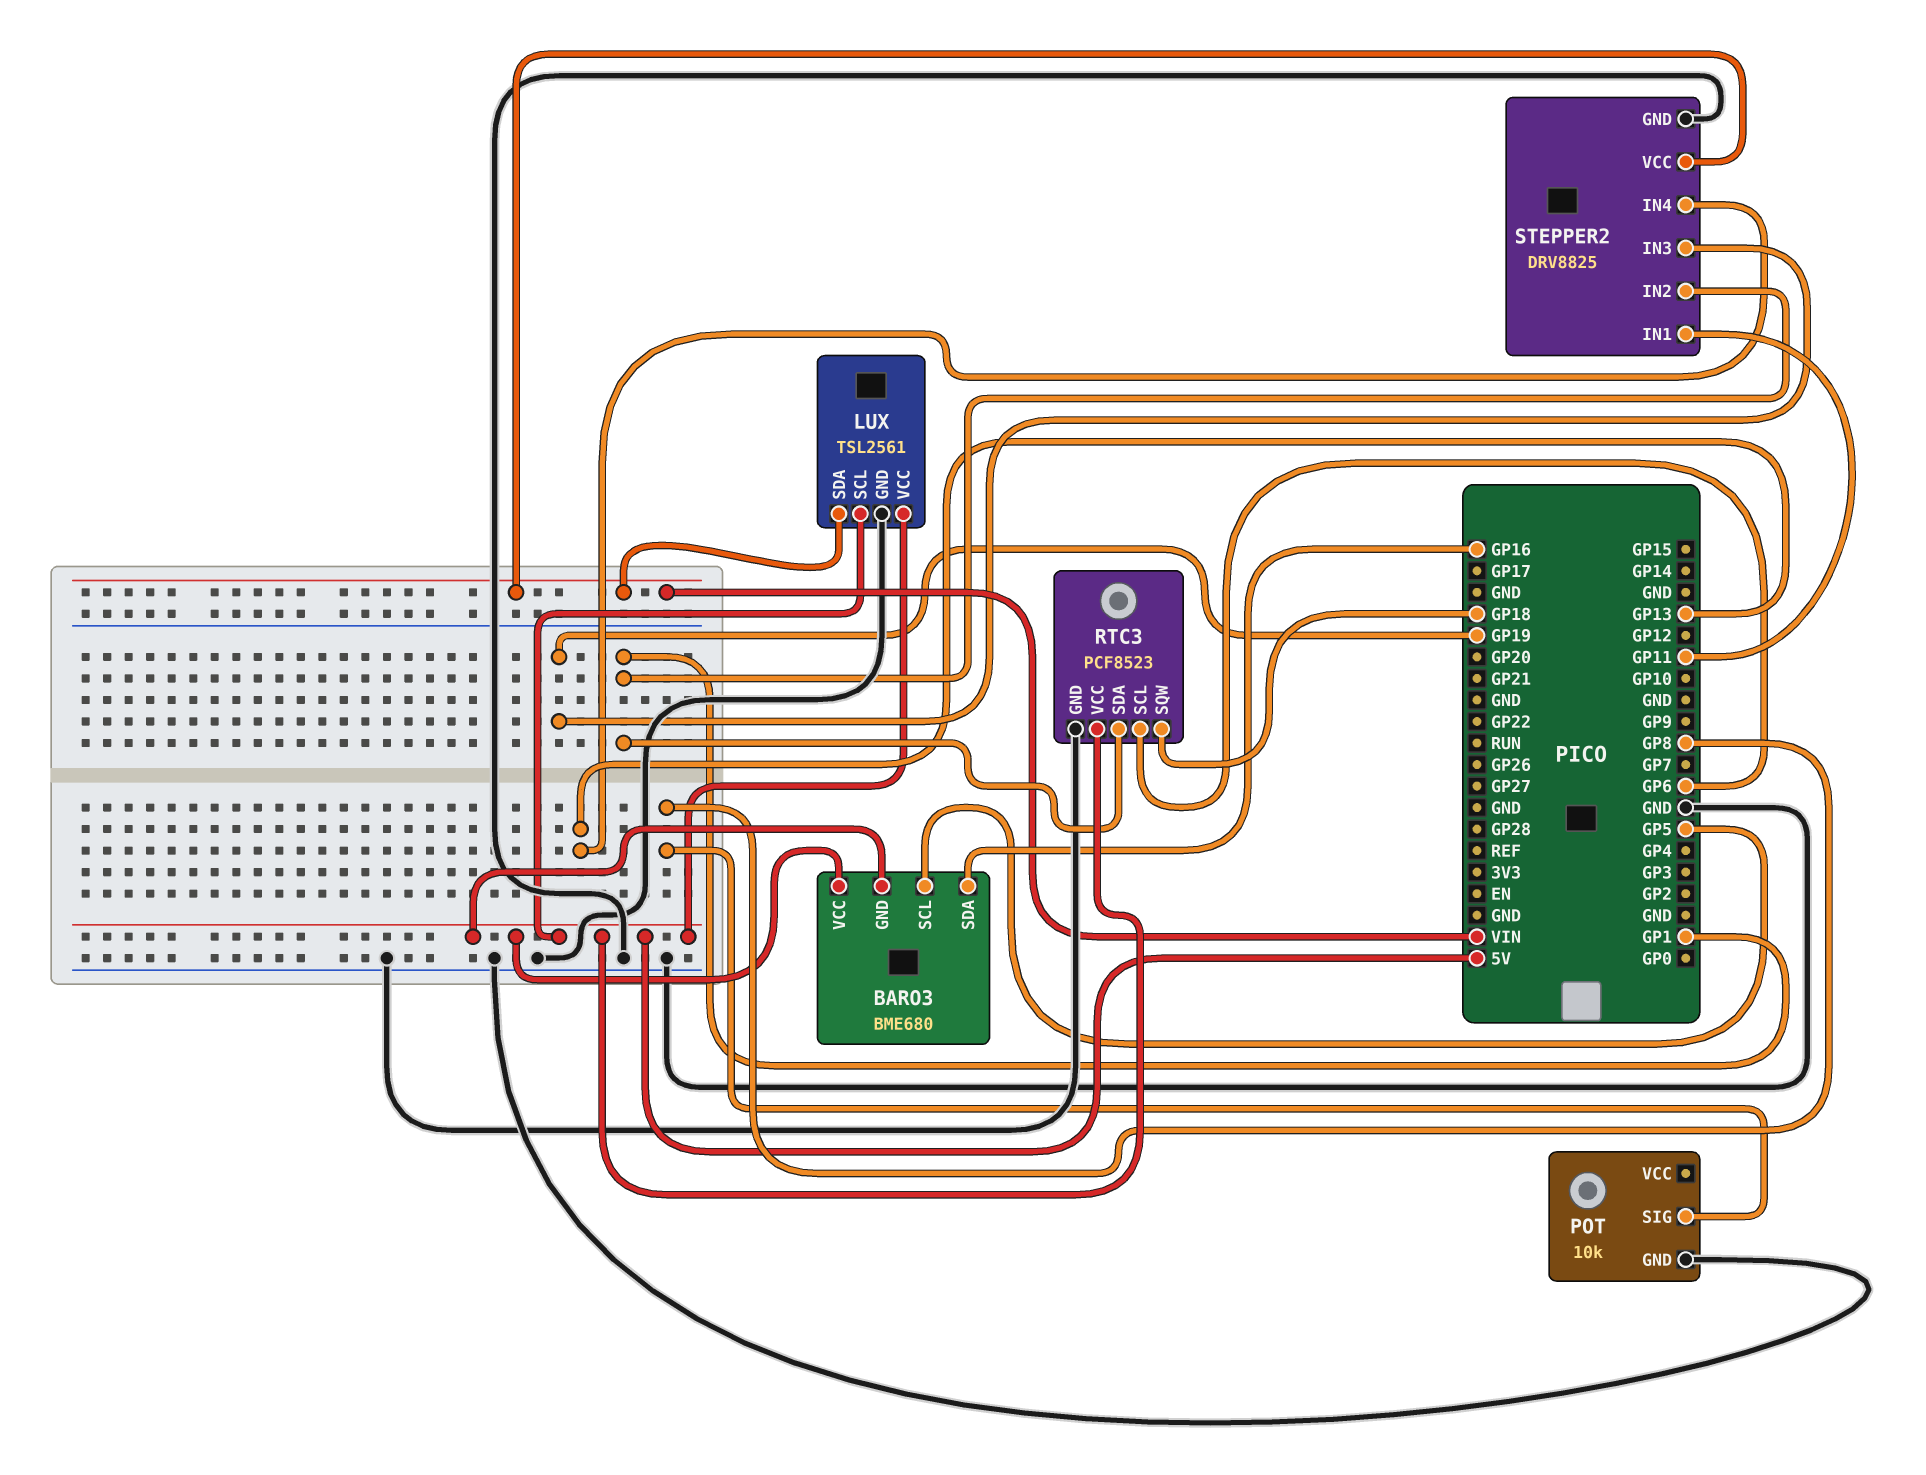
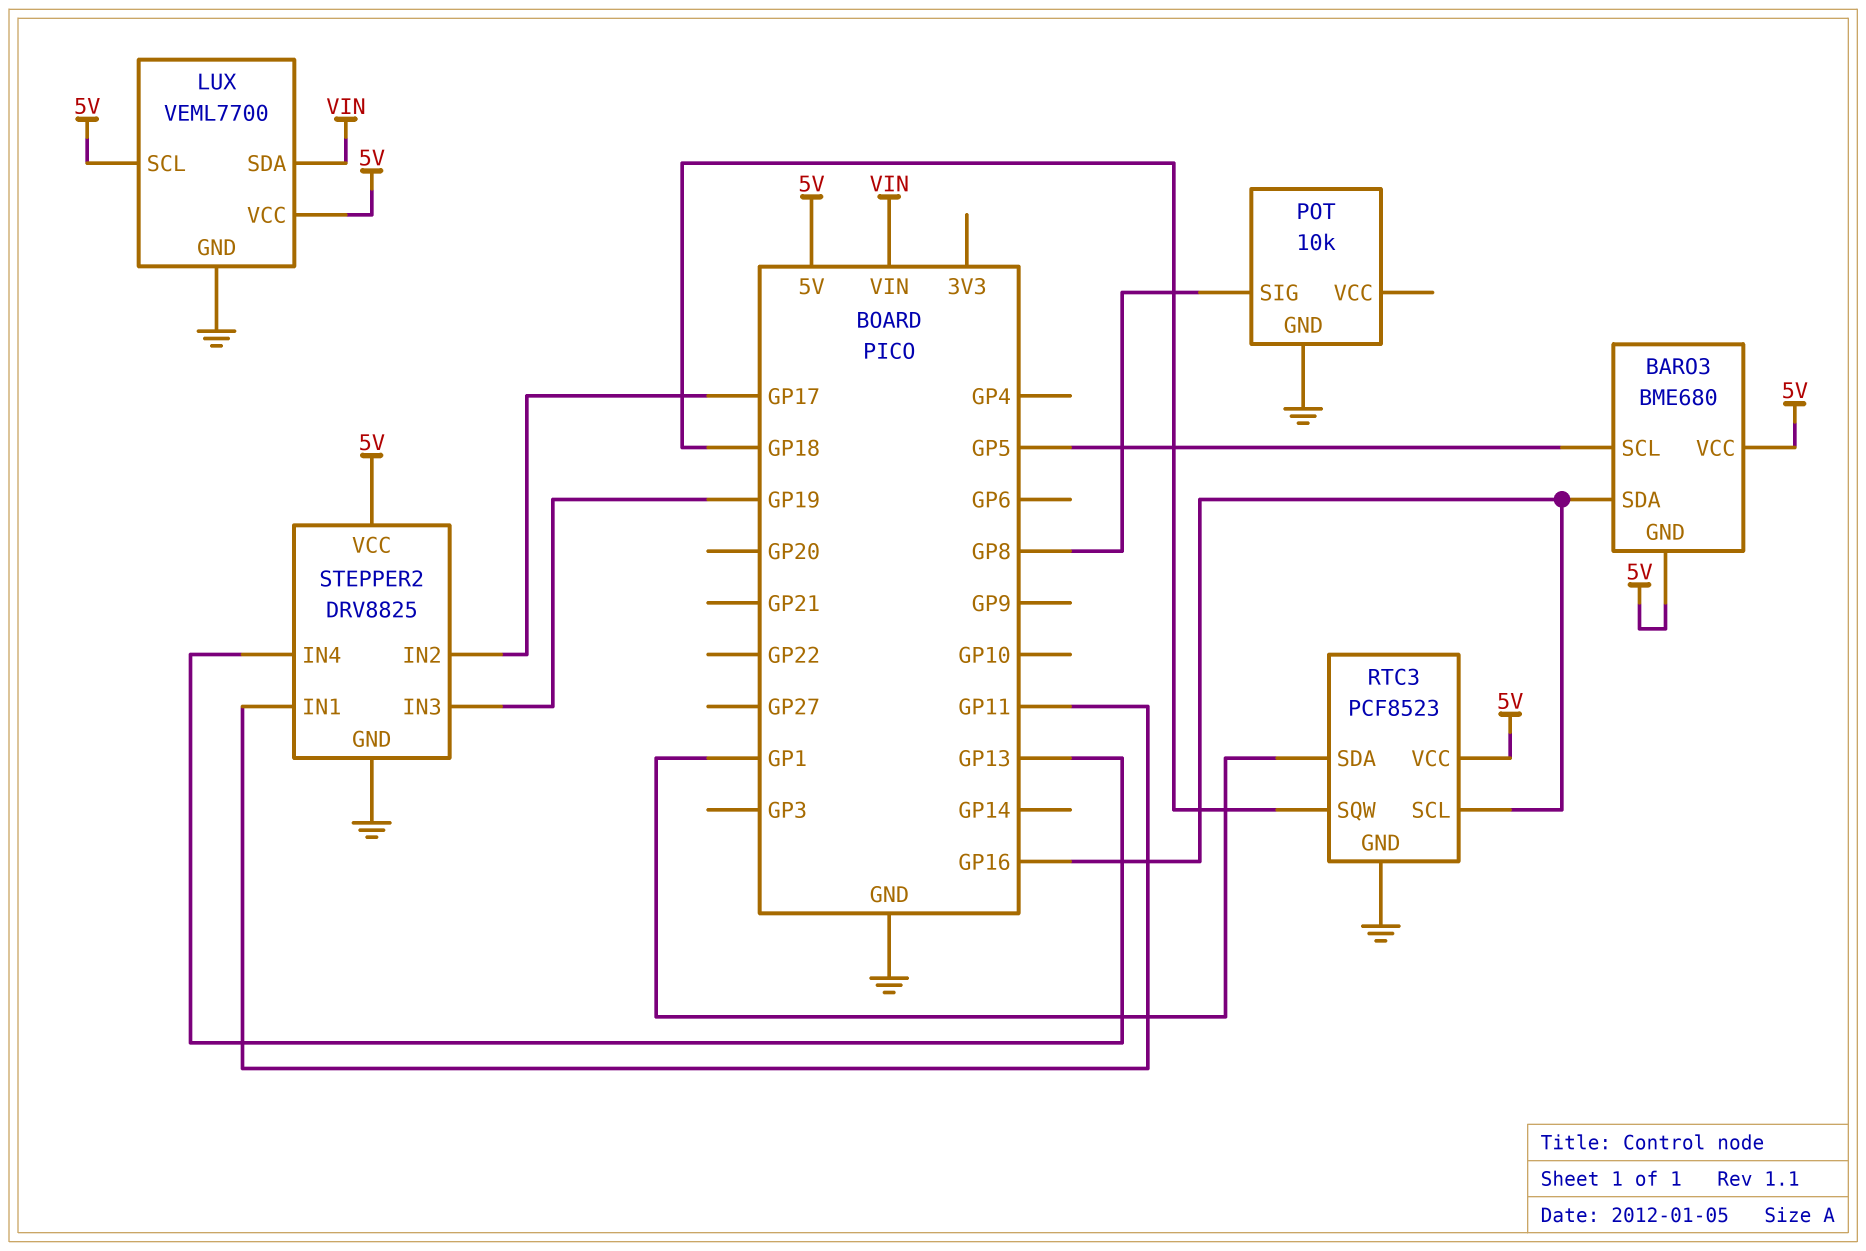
LUX: TSL2561 -> VEML7700
RTC3 pin SCL: GP6 -> GP16
STEPPER2 pin IN2: GP1 -> GP17
STEPPER2 pin VCC: VIN -> 5V

